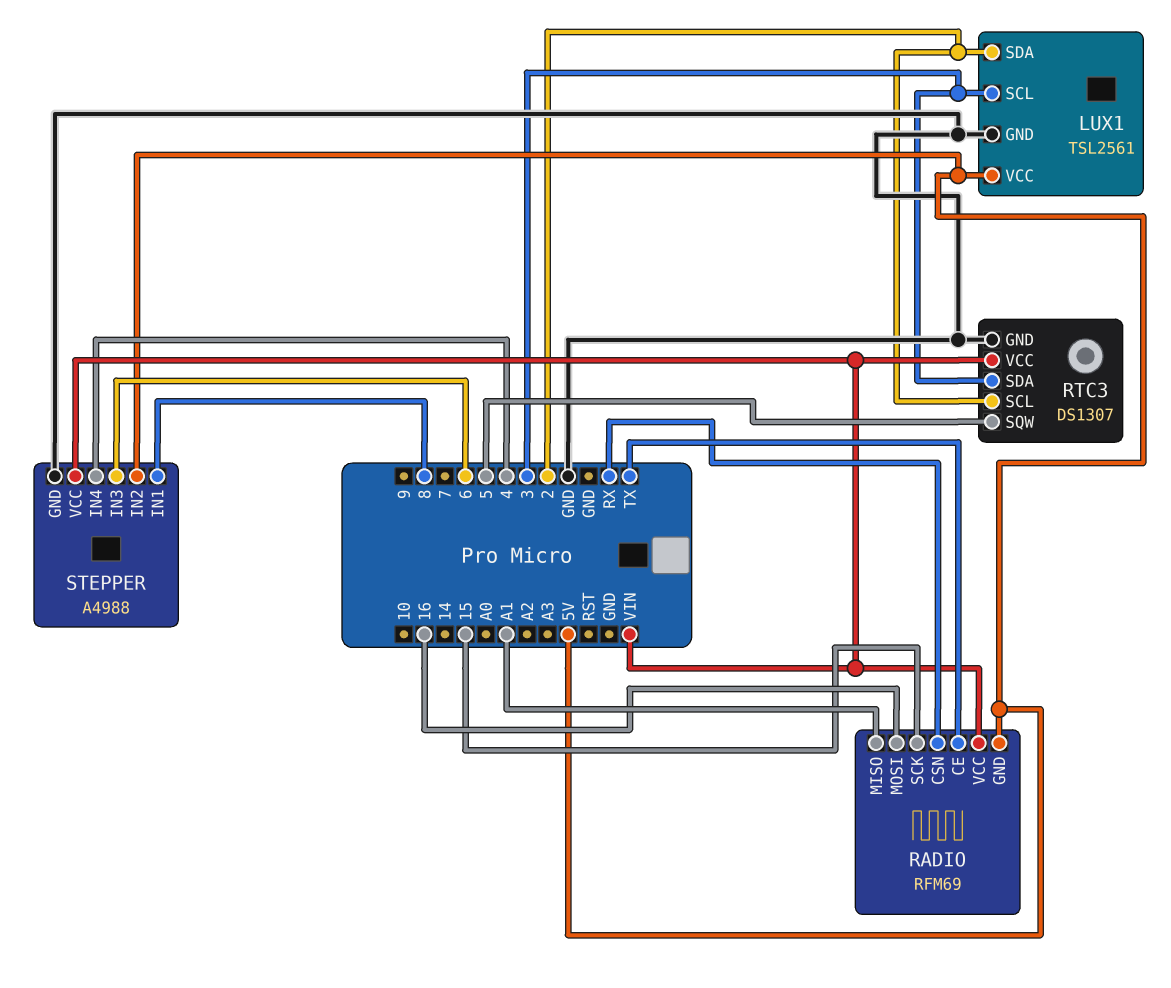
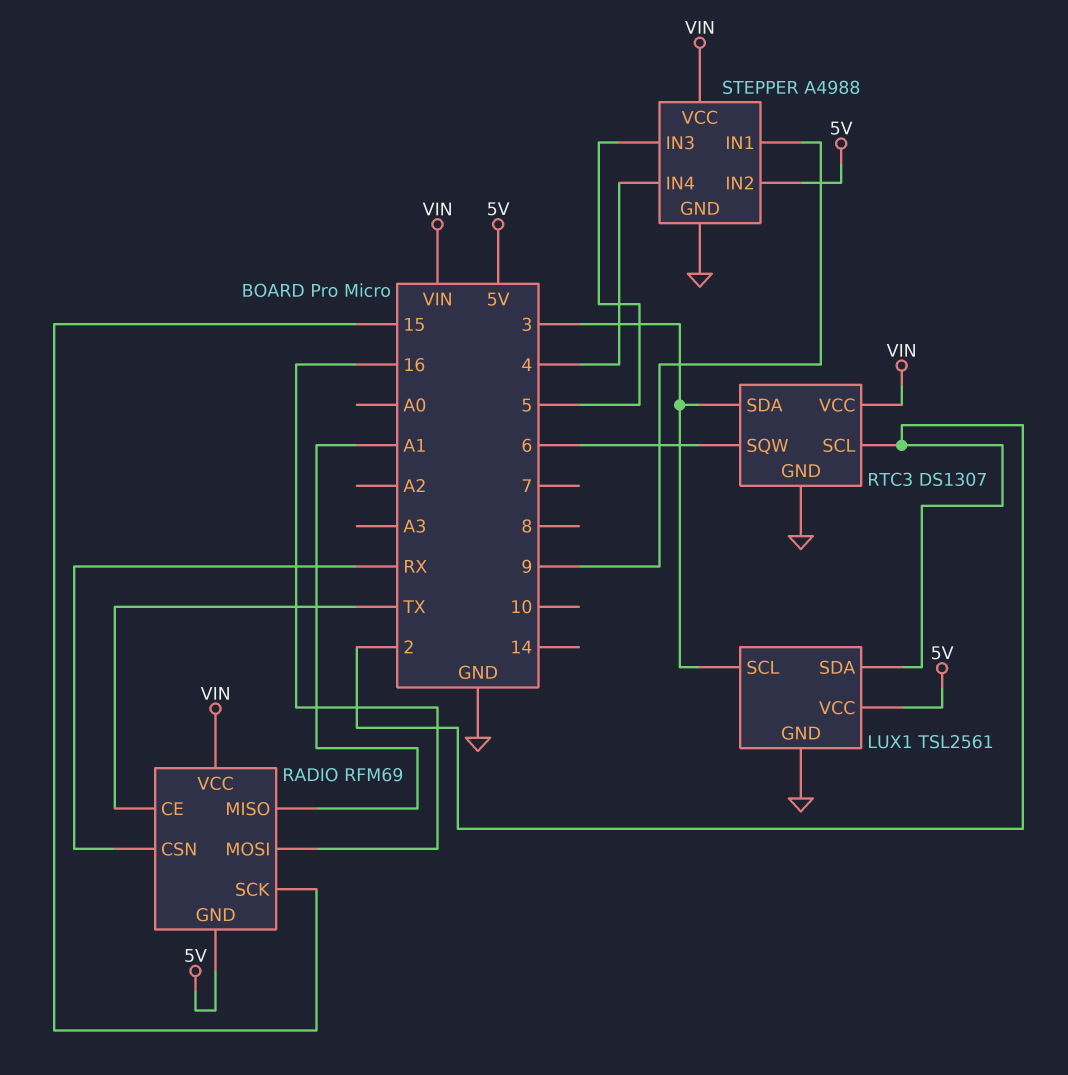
RTC3 pin SQW: 5 -> 6
STEPPER pin IN1: 8 -> 9
STEPPER pin IN3: 6 -> 5

